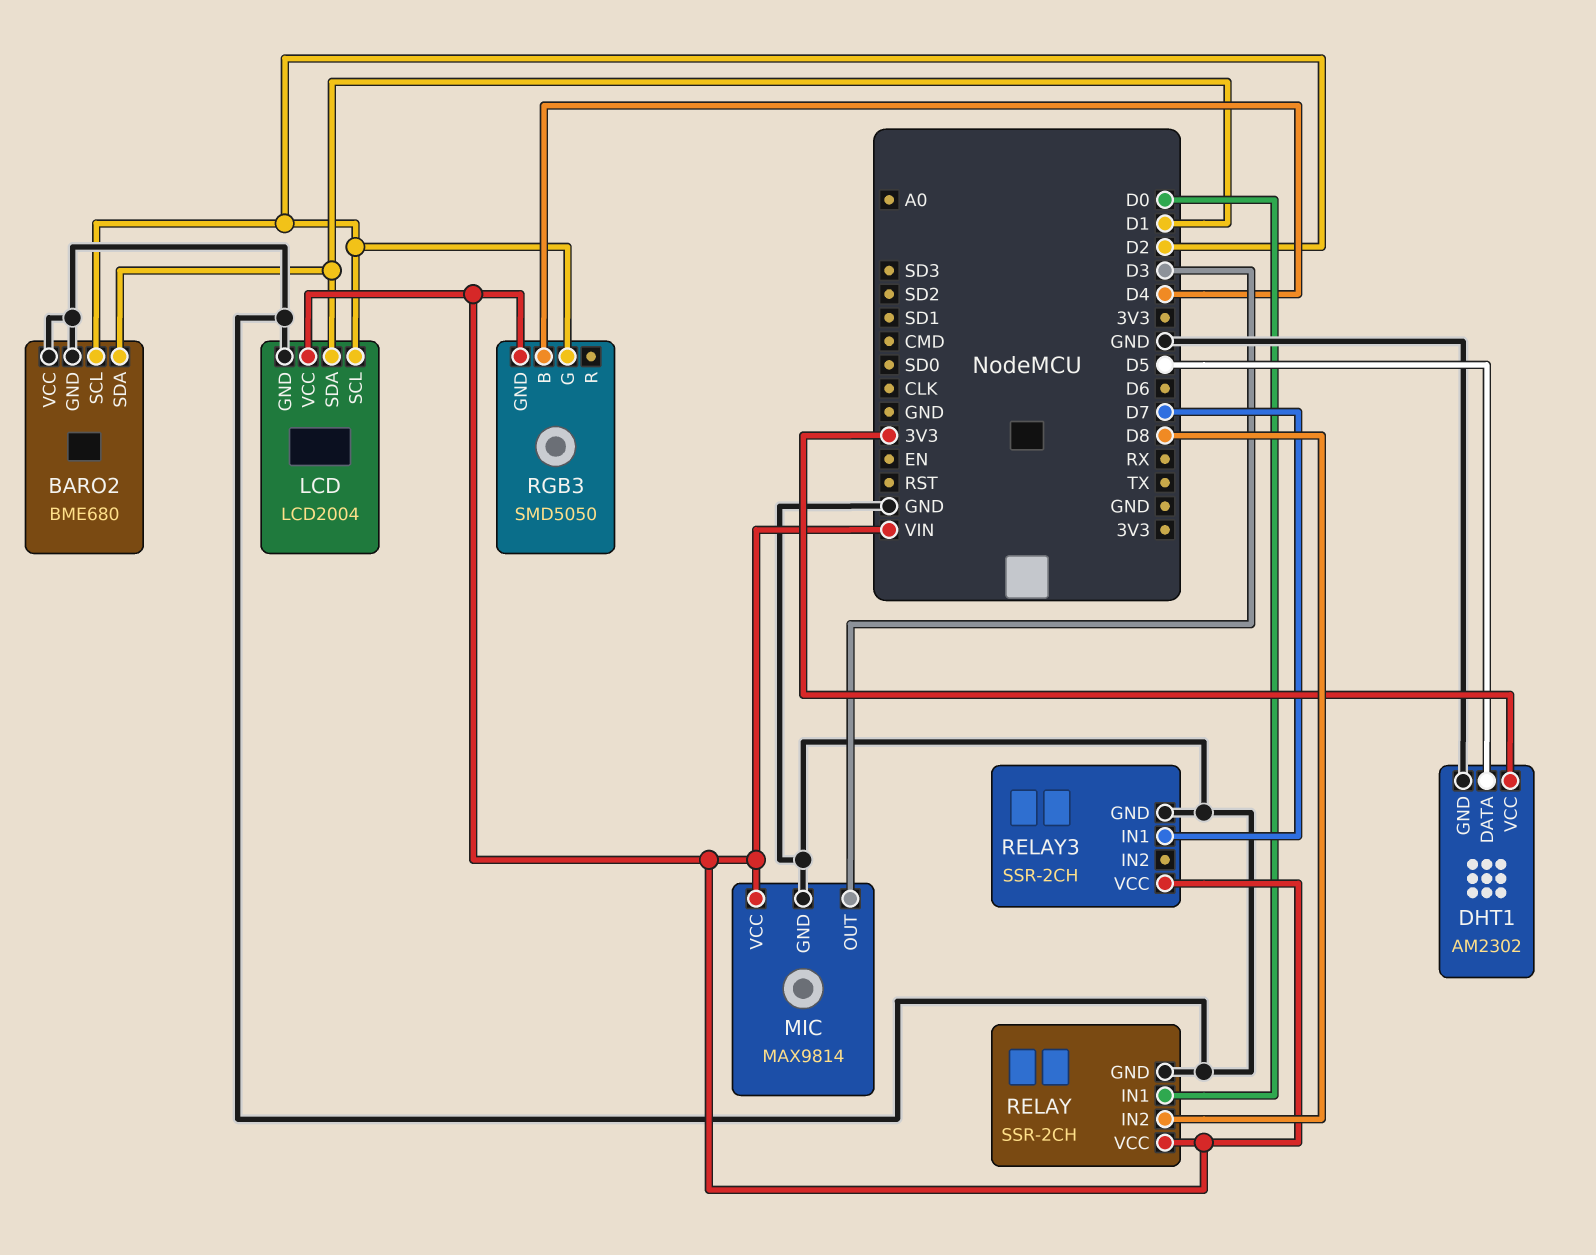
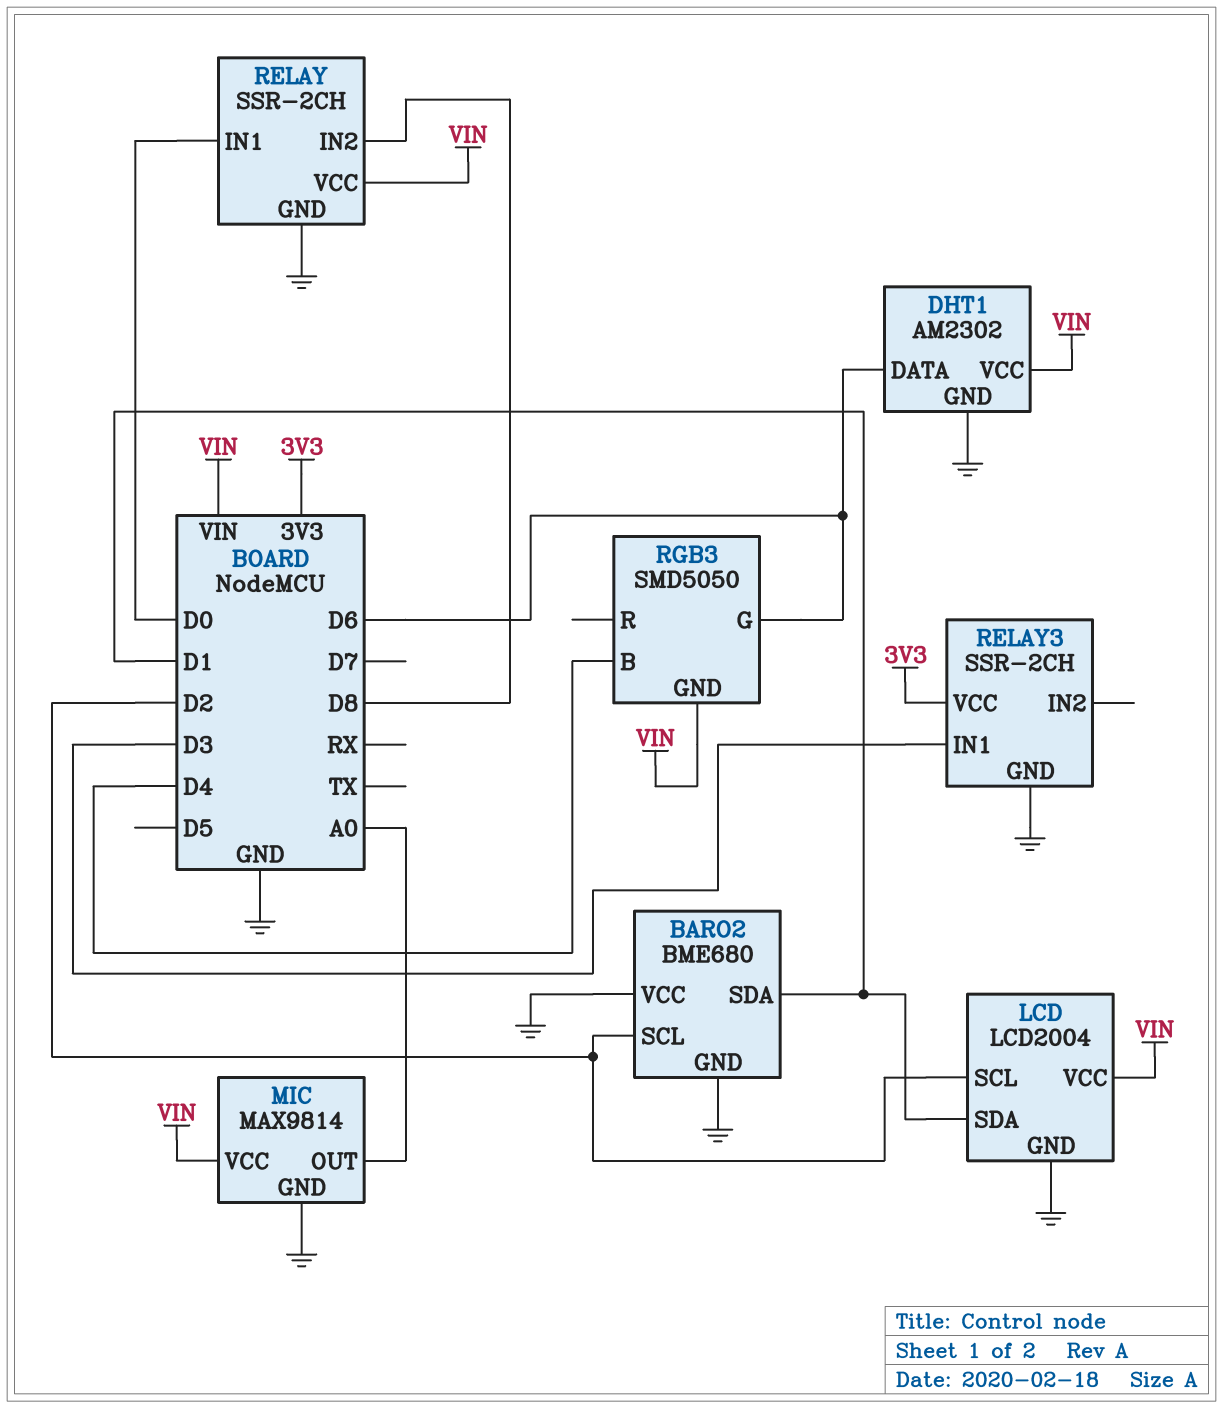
DHT1 pin DATA: D5 -> D6
DHT1 pin VCC: 3V3 -> VIN
MIC pin OUT: D3 -> A0
RELAY3 pin IN1: D7 -> D3
RELAY3 pin VCC: VIN -> 3V3
RGB3 pin G: D2 -> D6

